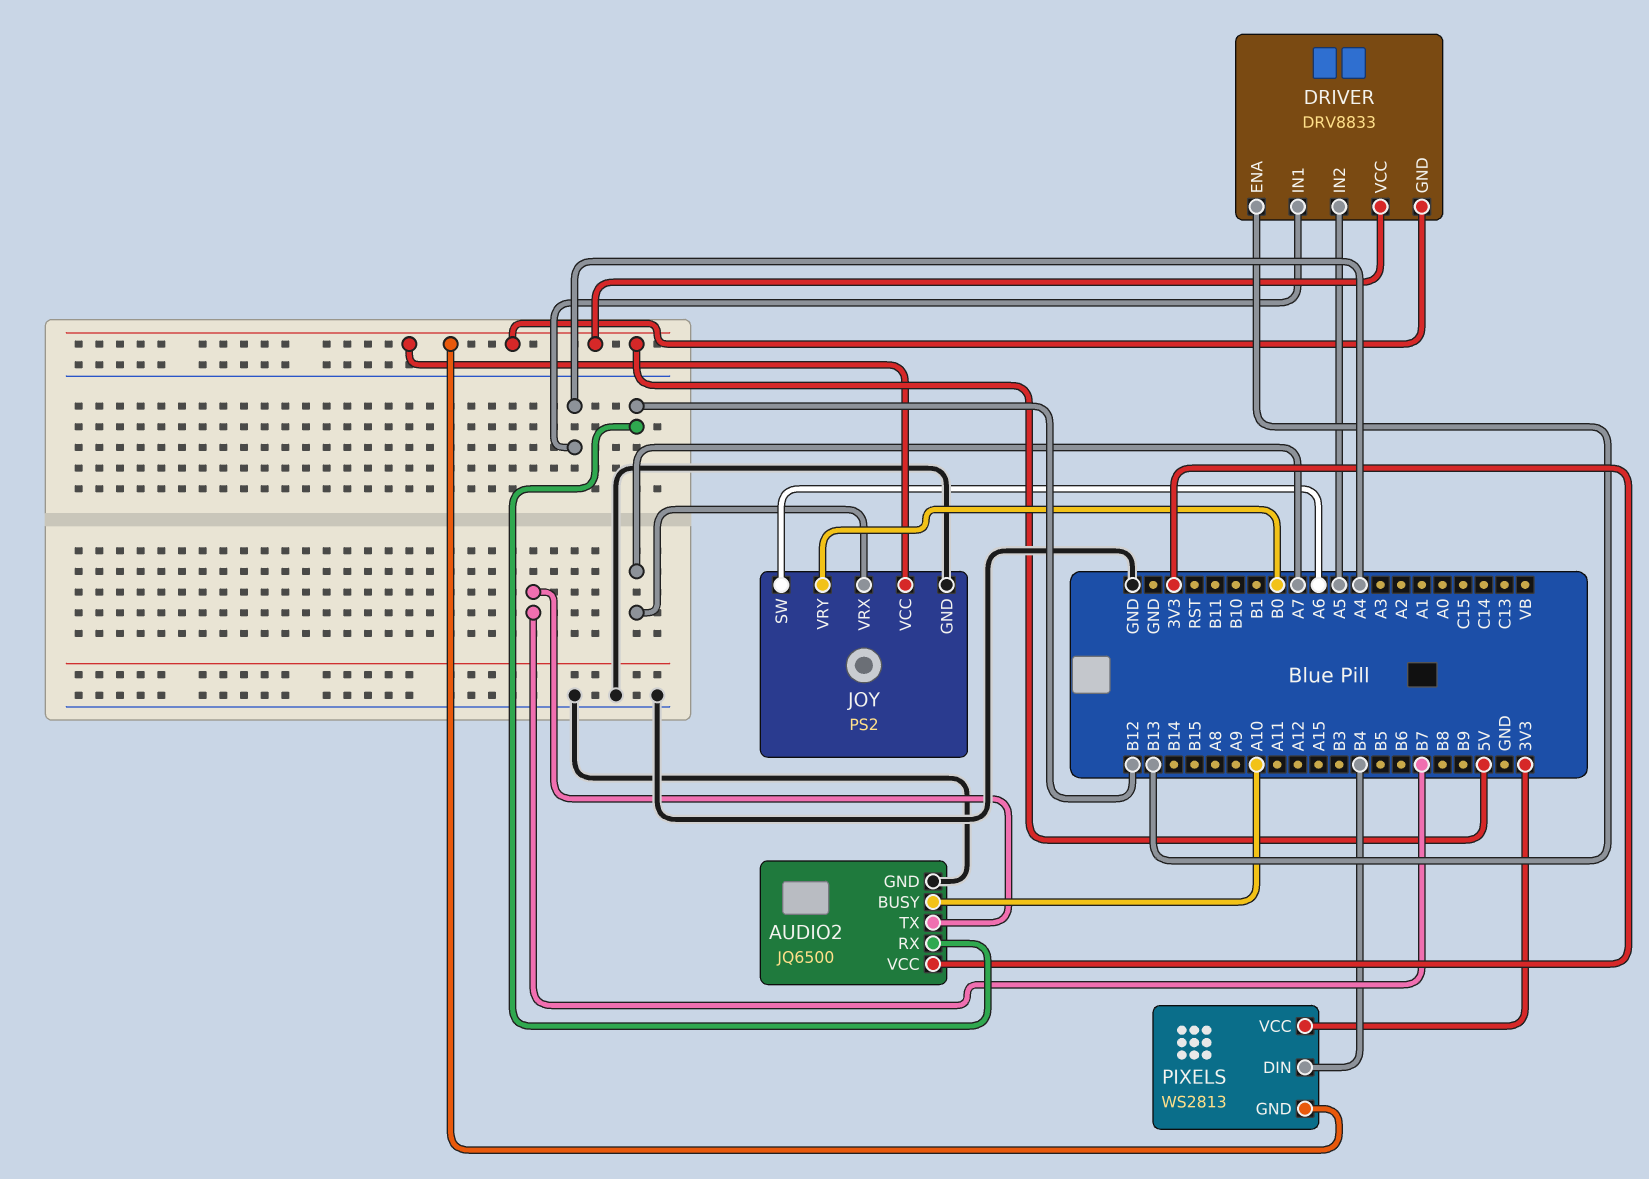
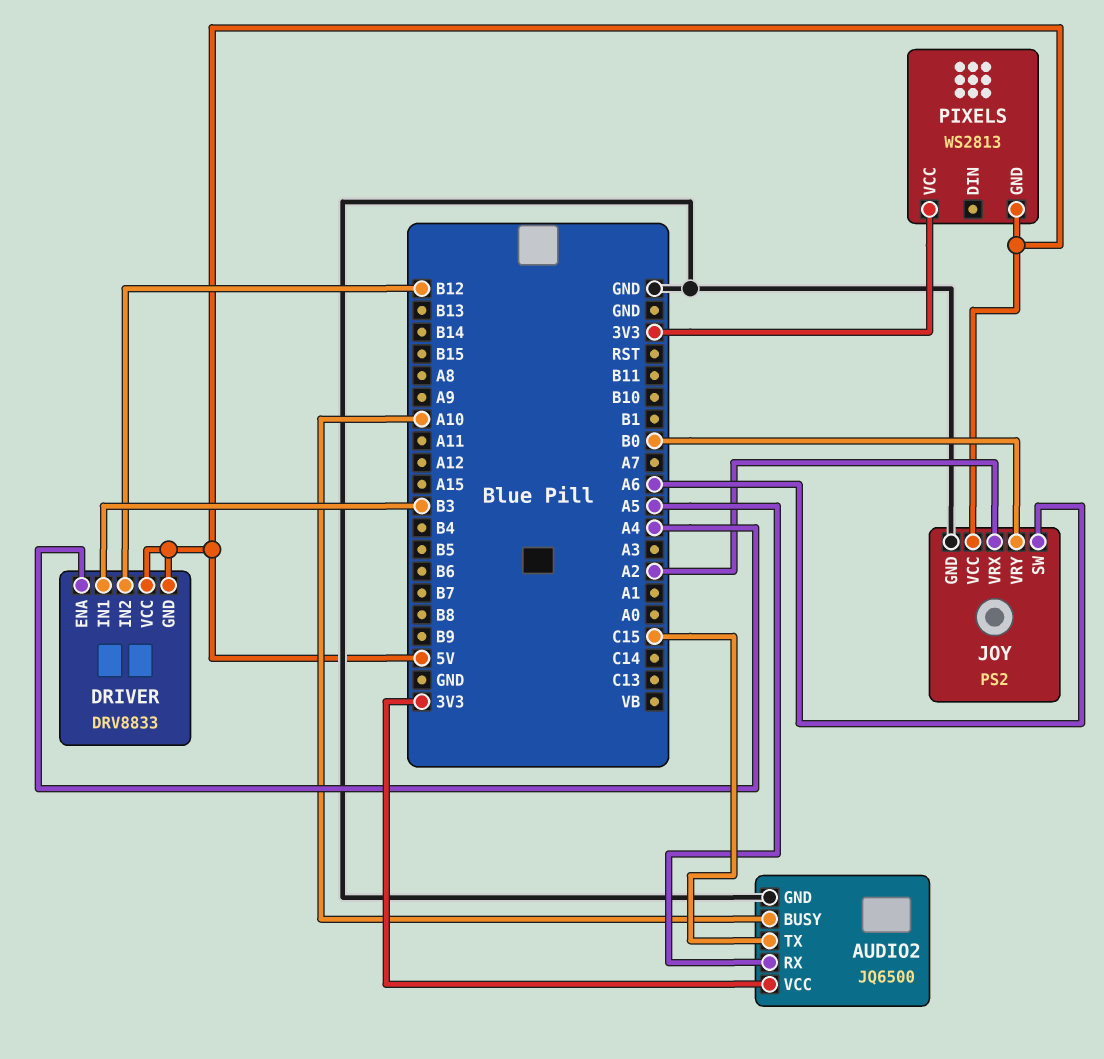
AUDIO2 pin RX: B12 -> A5
AUDIO2 pin TX: B7 -> C15
DRIVER pin ENA: B13 -> A4
DRIVER pin IN1: A4 -> B3
DRIVER pin IN2: A5 -> B12
JOY pin VRX: A7 -> A2
PIXELS pin DIN: B4 -> none

